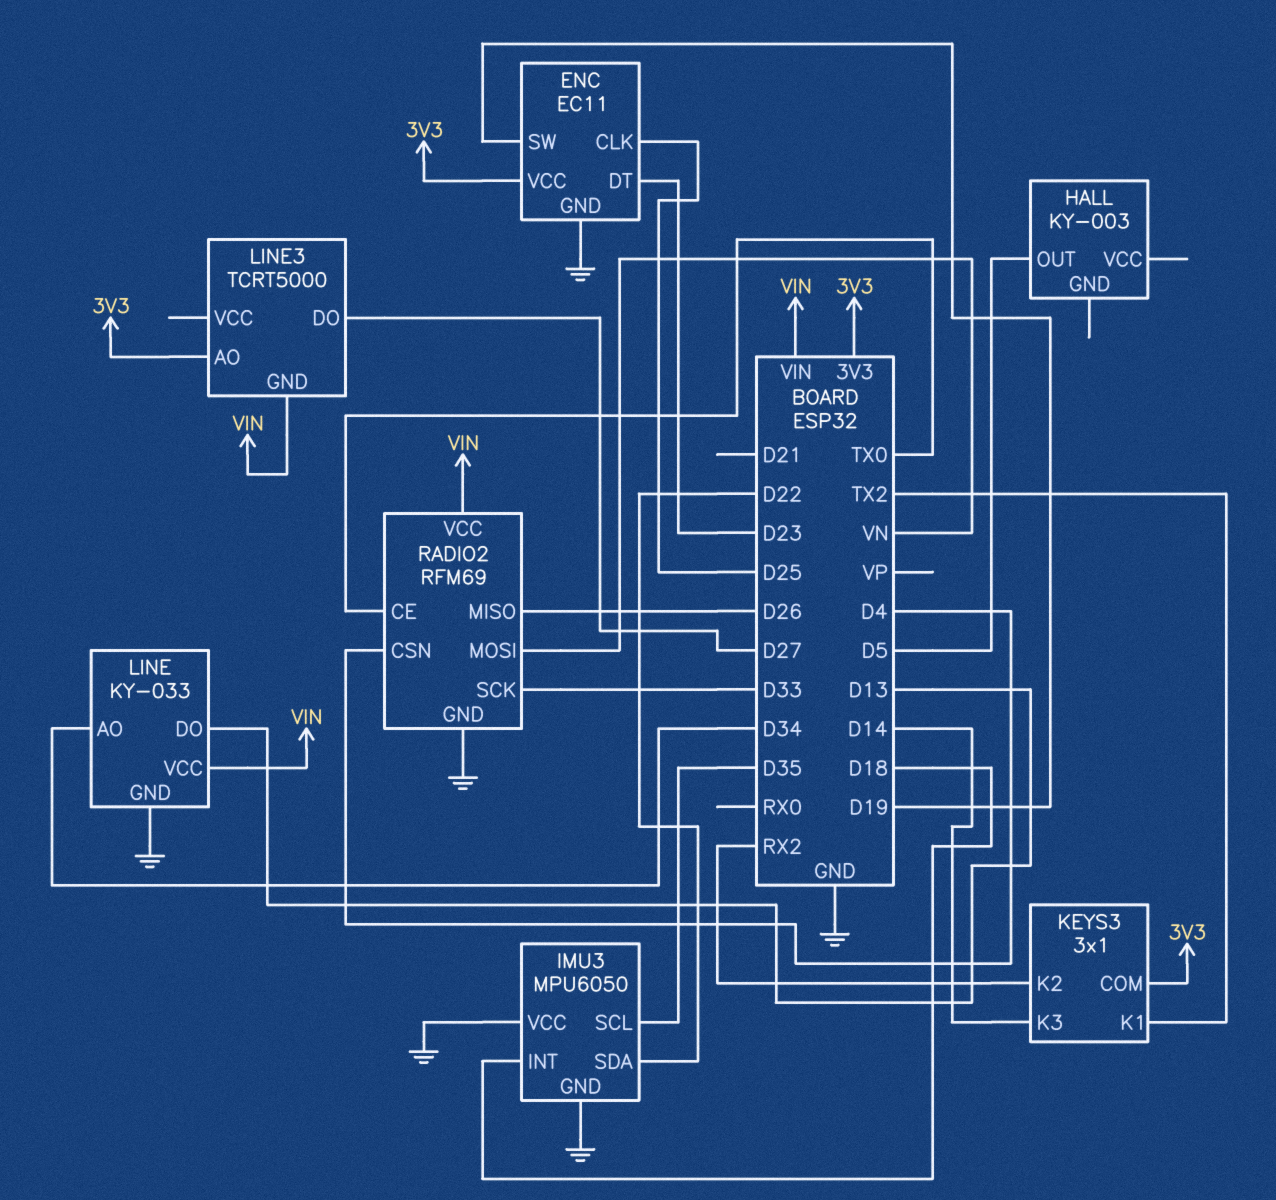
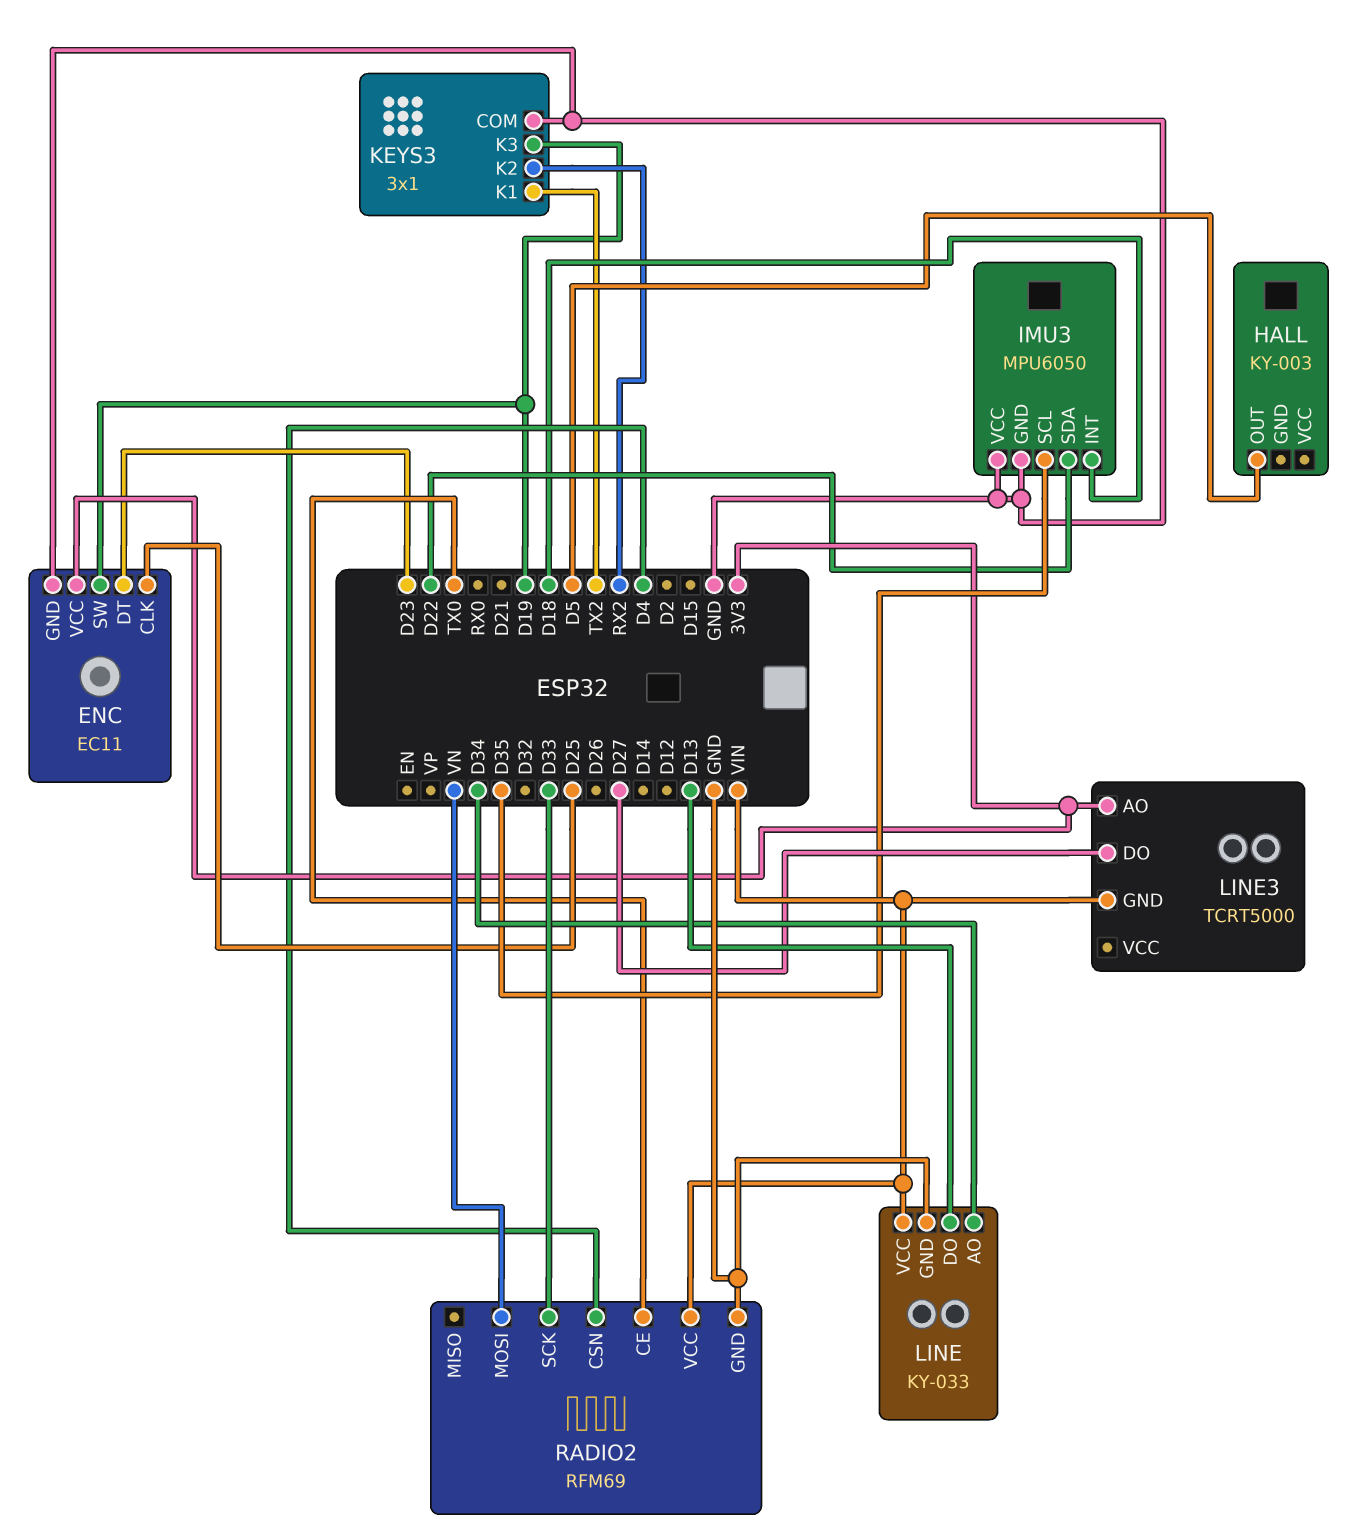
KEYS3 pin COM: 3V3 -> GND
KEYS3 pin K3: D14 -> D19
RADIO2 pin MISO: D26 -> none

